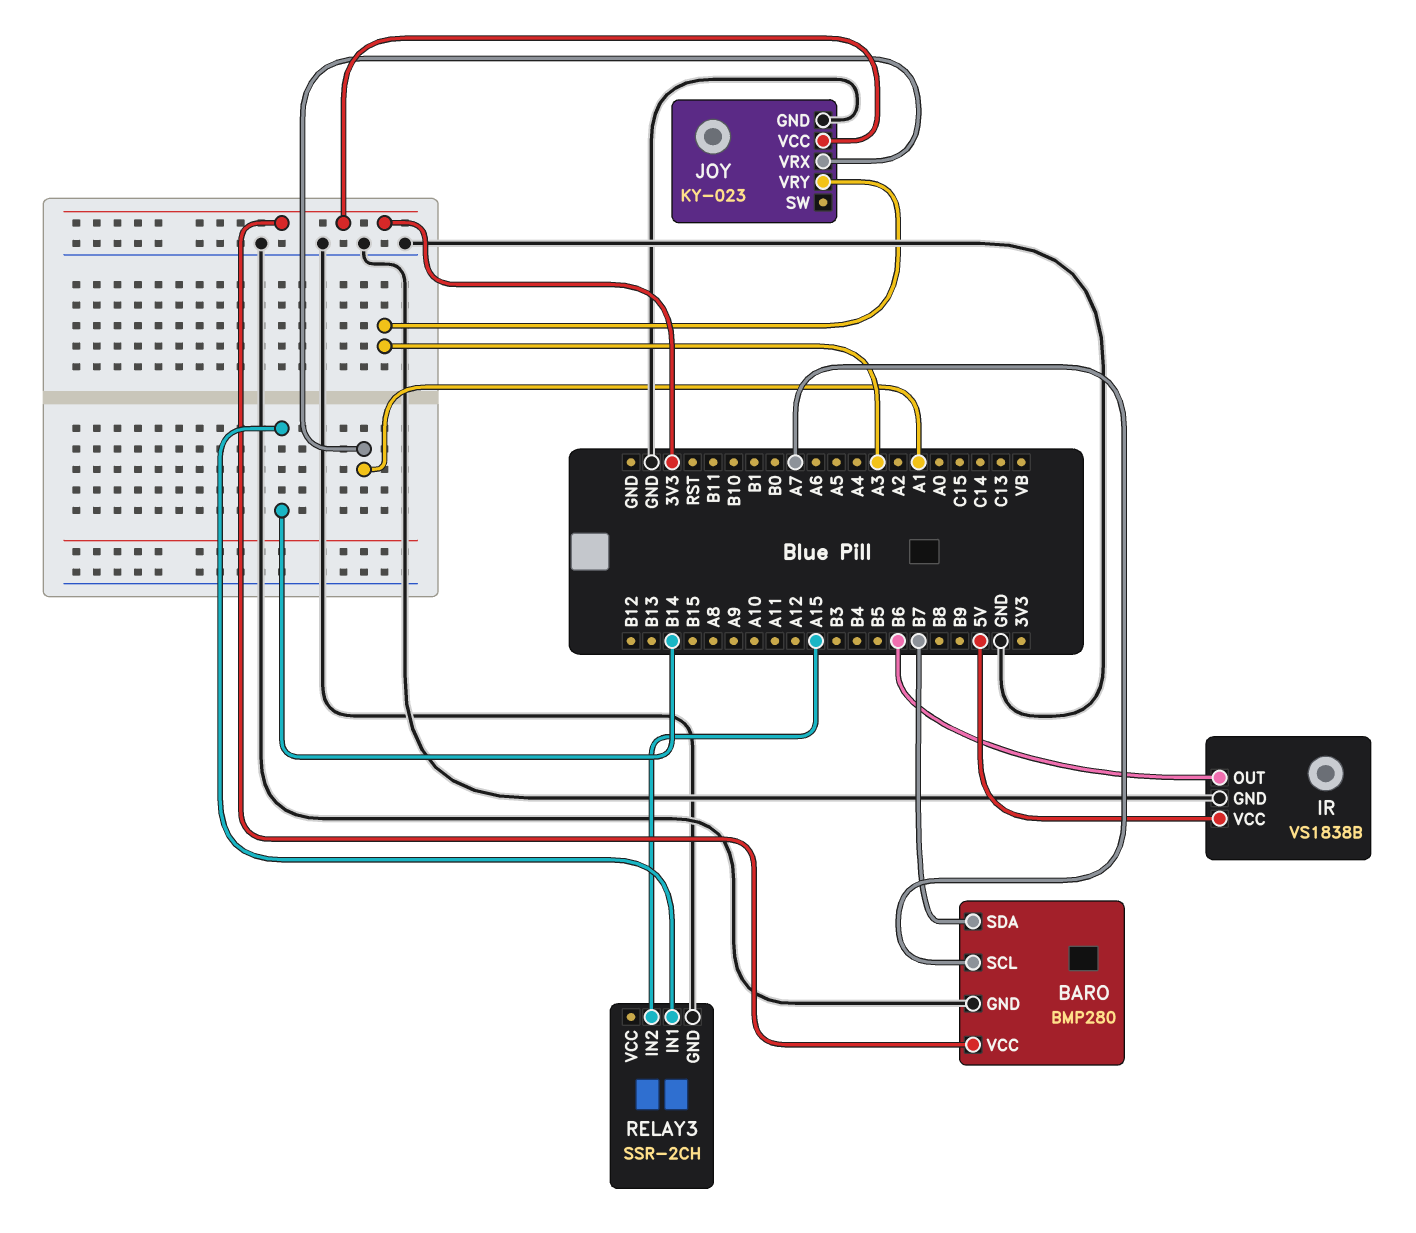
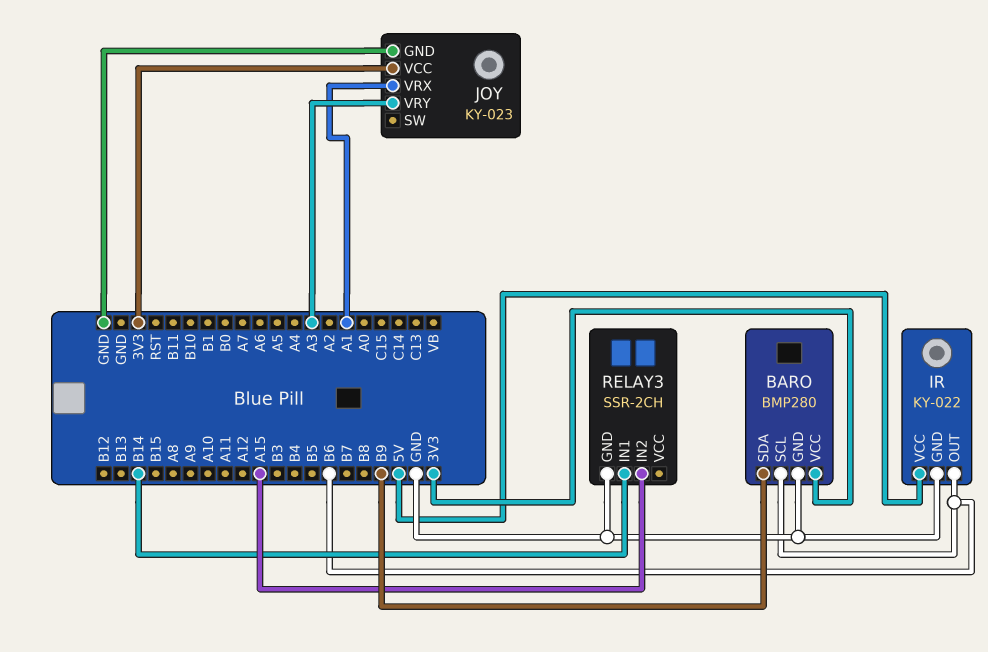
BARO pin SCL: A7 -> B6
BARO pin SDA: B7 -> B9
IR: VS1838B -> KY-022

